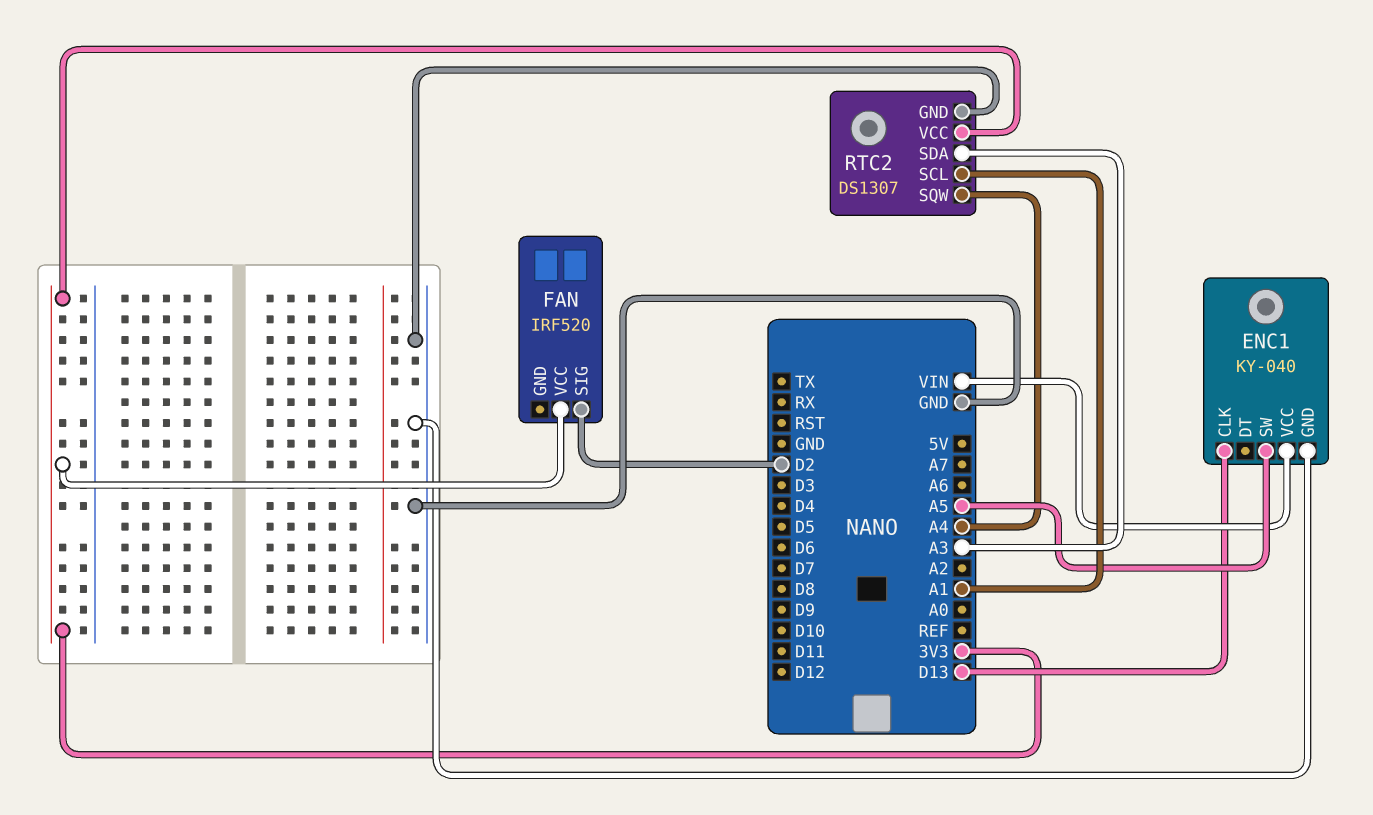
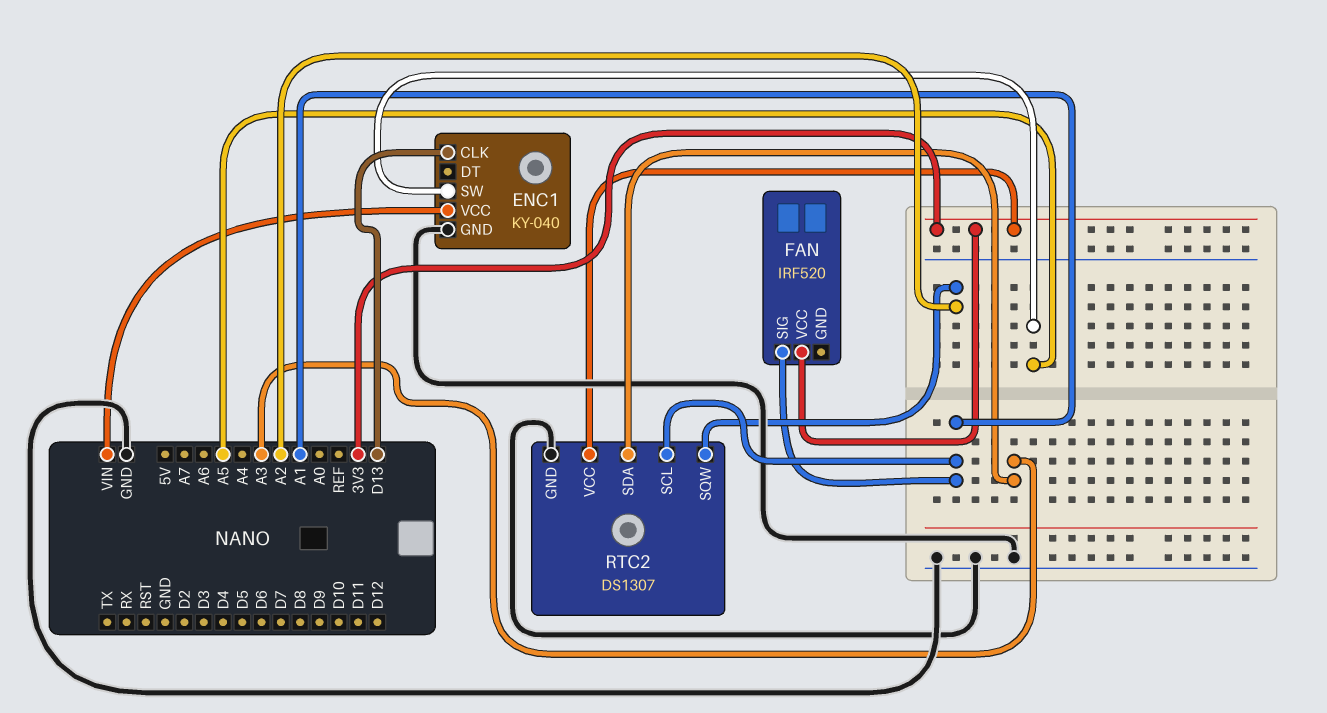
FAN pin SIG: D2 -> A1
RTC2 pin SQW: A4 -> A2

